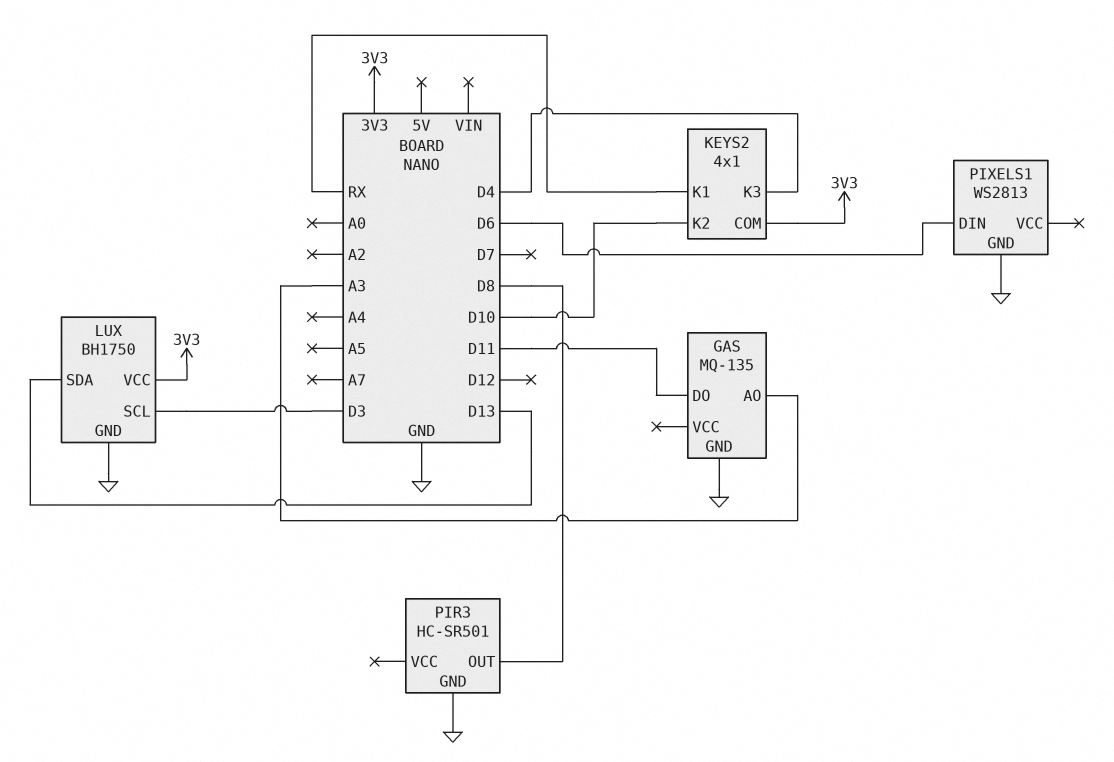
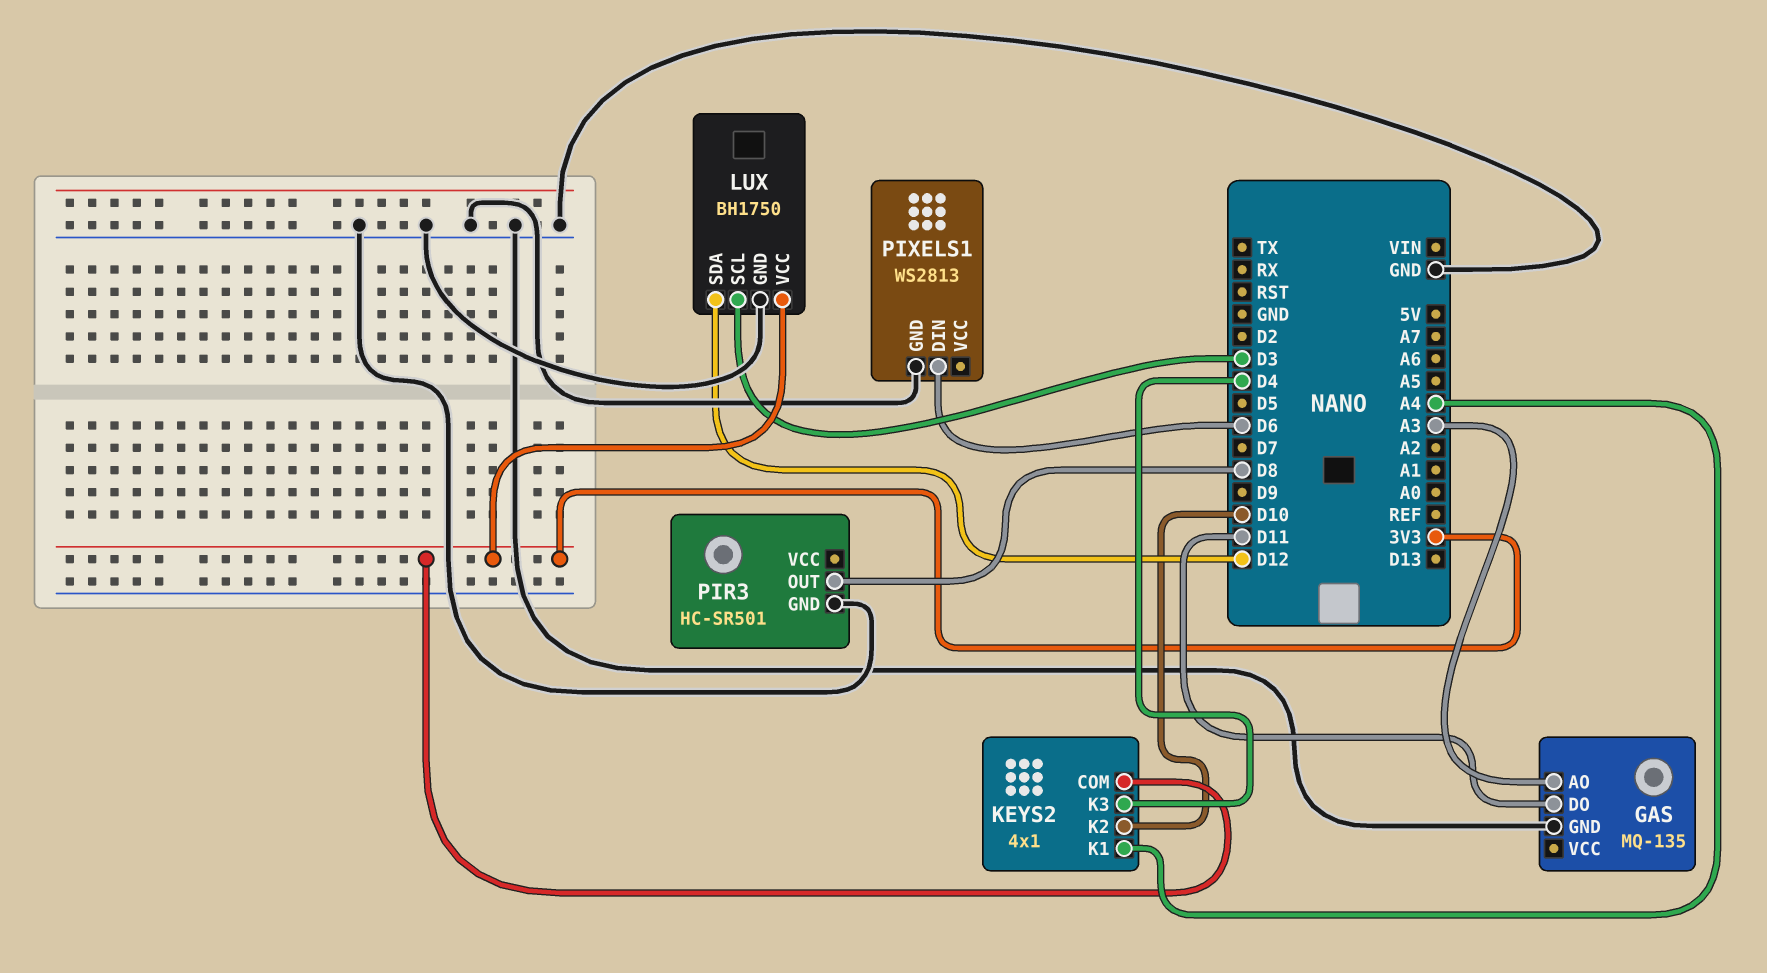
KEYS2 pin K1: RX -> A4
LUX pin SDA: D13 -> D12

